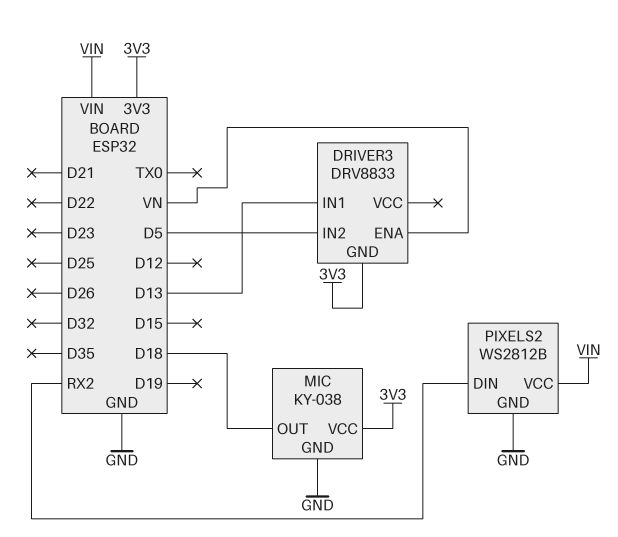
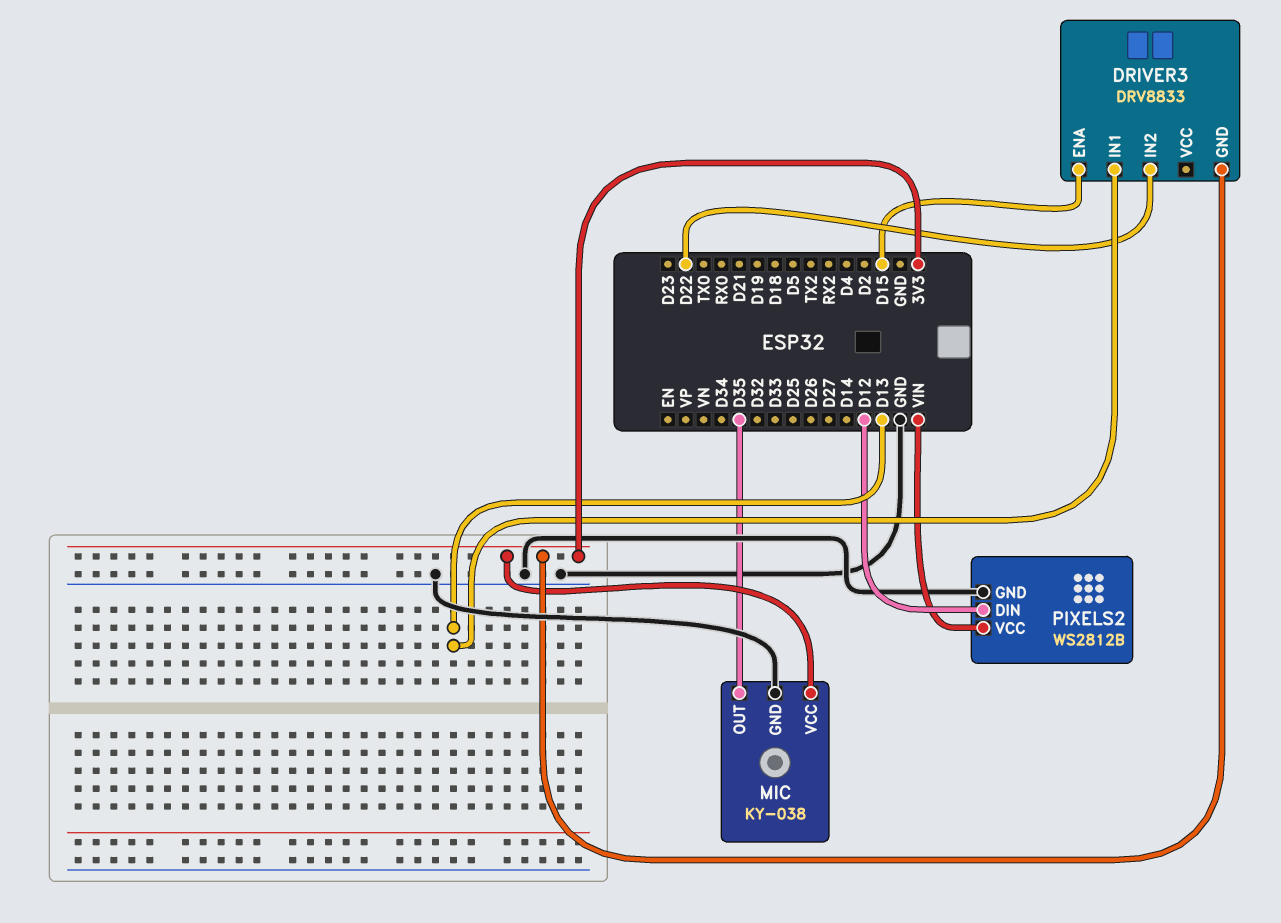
DRIVER3 pin ENA: VN -> D15
DRIVER3 pin IN2: D5 -> D22
MIC pin OUT: D18 -> D35
PIXELS2 pin DIN: RX2 -> D12

